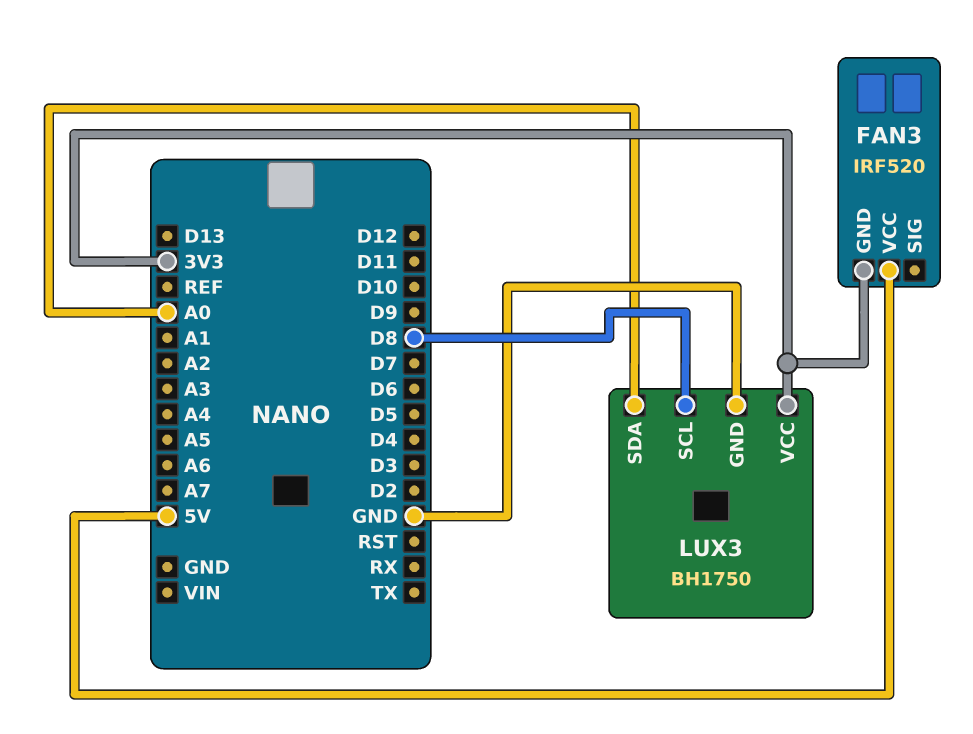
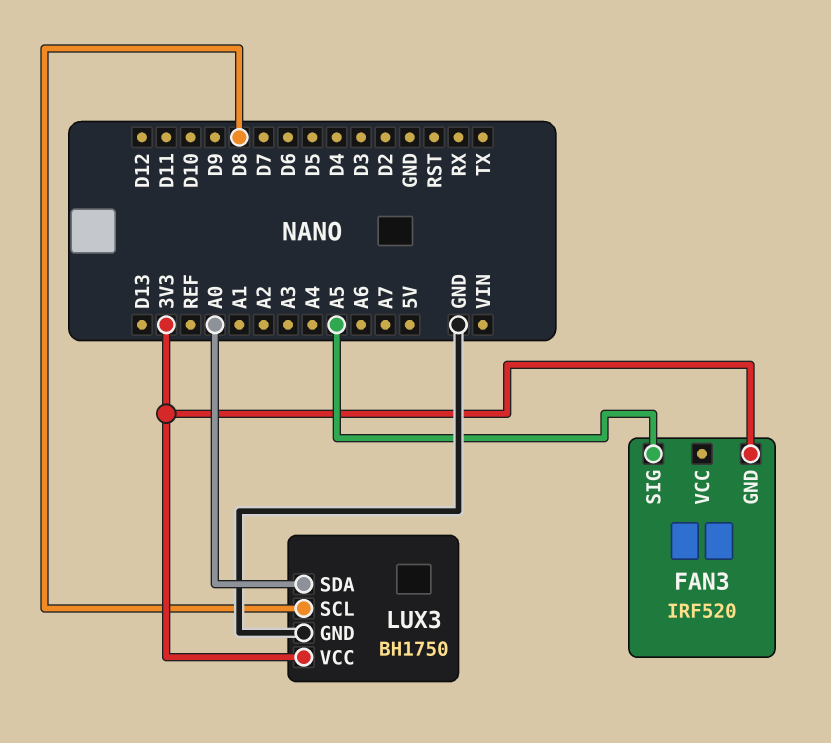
FAN3 pin SIG: none -> A5
FAN3 pin VCC: 5V -> none

